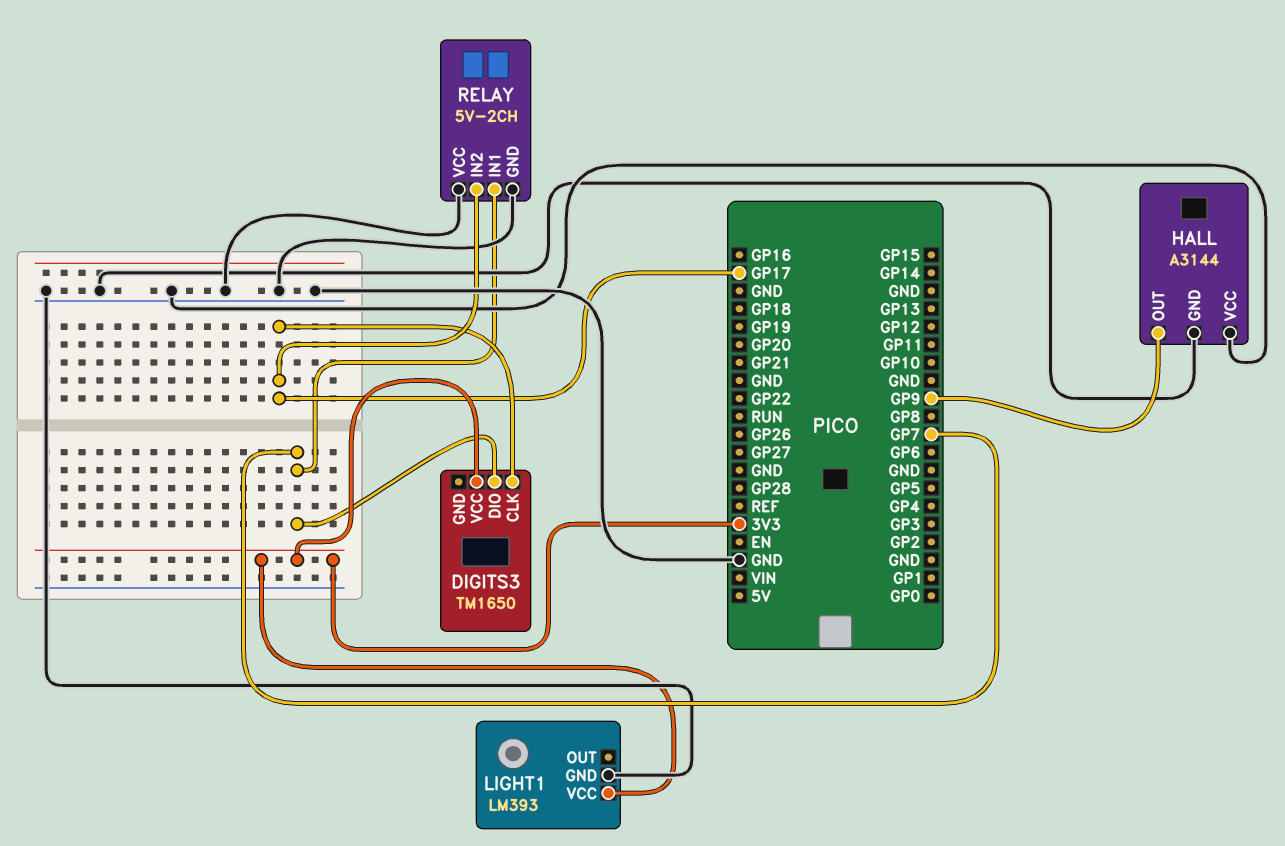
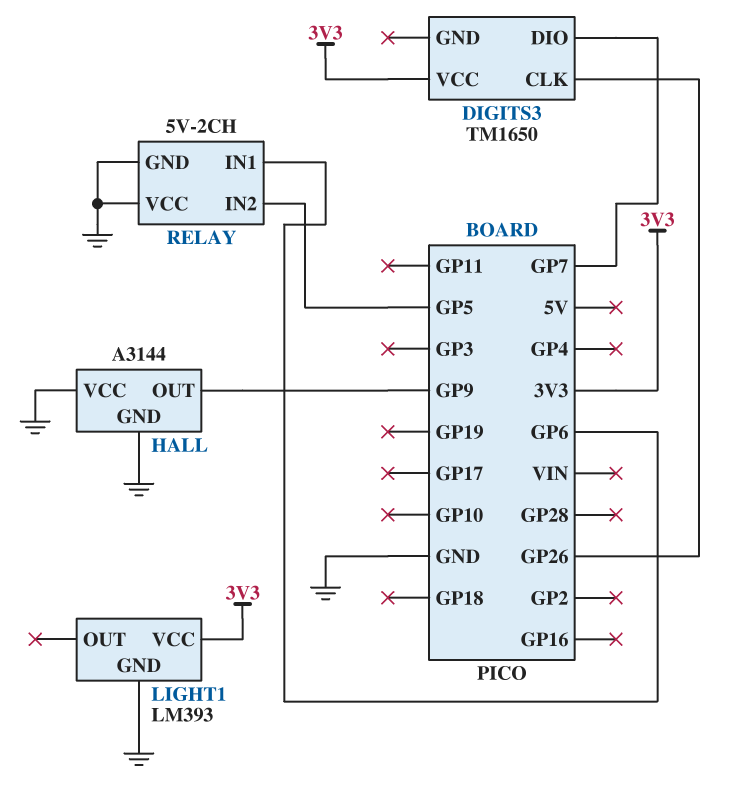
DIGITS3 pin CLK: GP17 -> GP26
RELAY pin IN1: GP7 -> GP6
RELAY pin IN2: GP17 -> GP5

